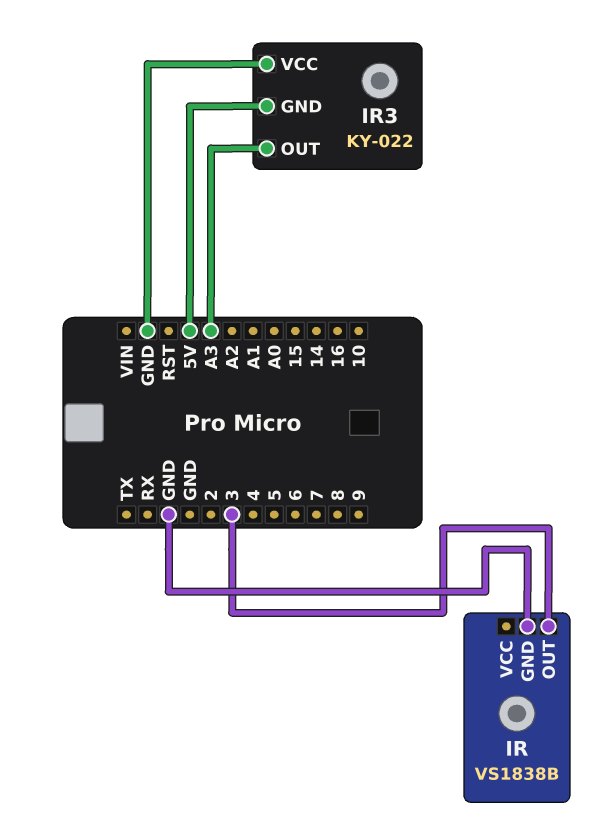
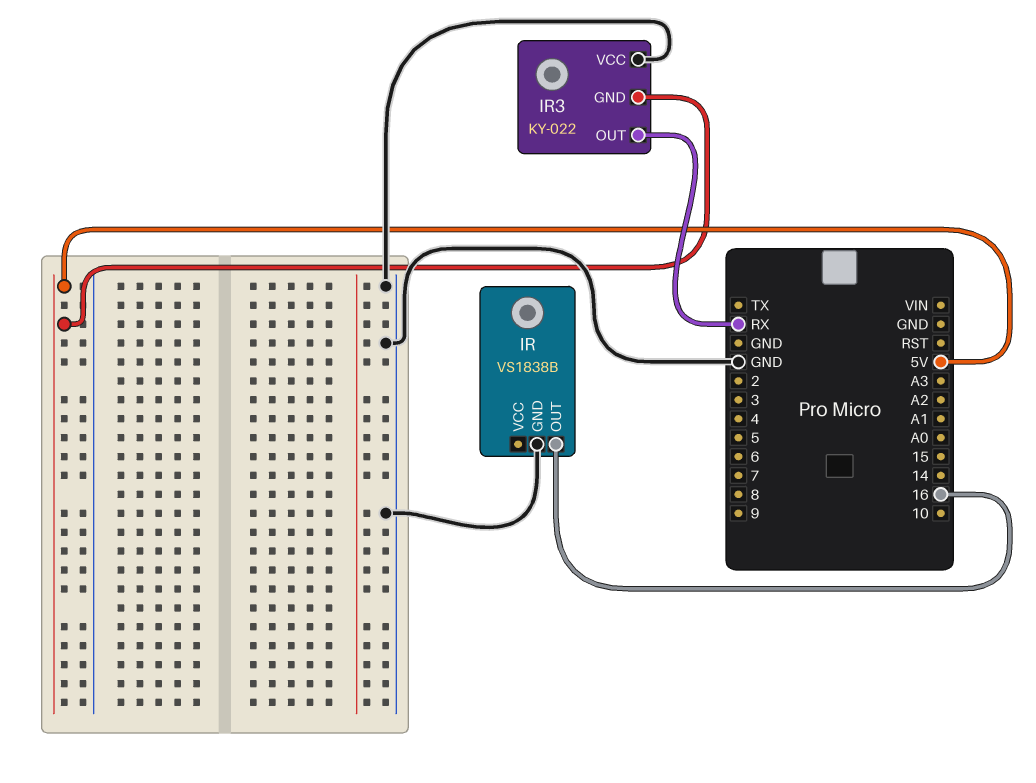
IR pin OUT: 3 -> 16
IR3 pin OUT: A3 -> RX

